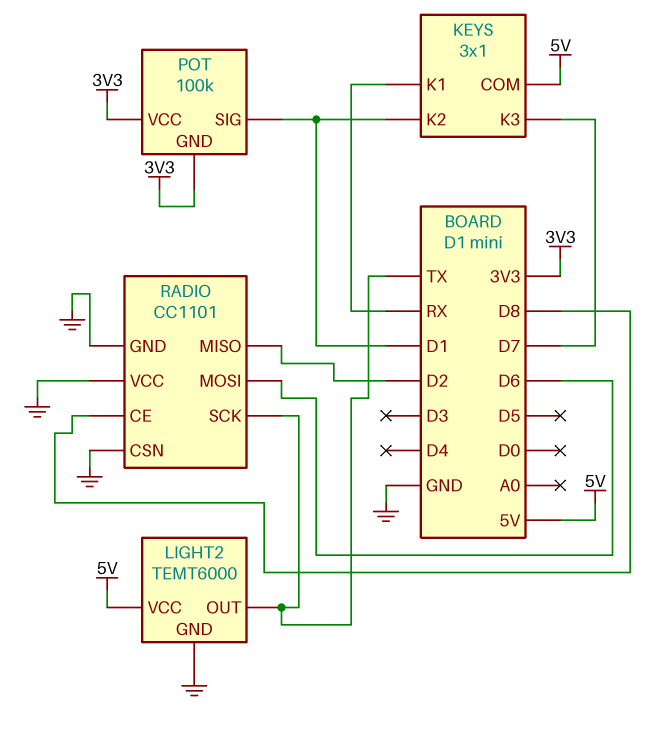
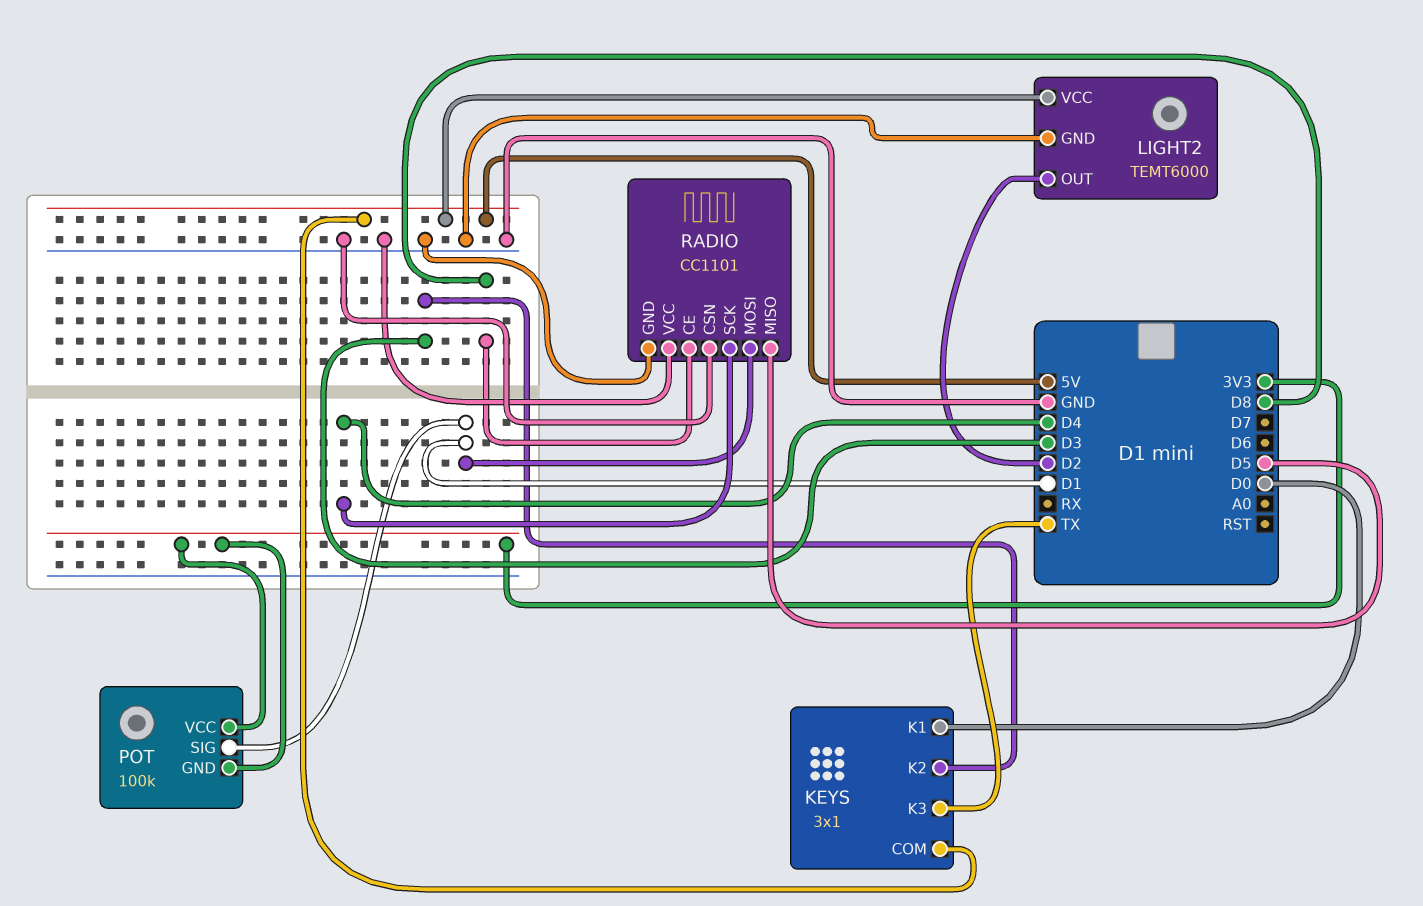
KEYS pin K1: RX -> D0
KEYS pin K2: D1 -> D3
KEYS pin K3: D7 -> TX
LIGHT2 pin OUT: TX -> D2
RADIO pin MISO: D2 -> D5
RADIO pin MOSI: D6 -> D1
RADIO pin SCK: TX -> D4

